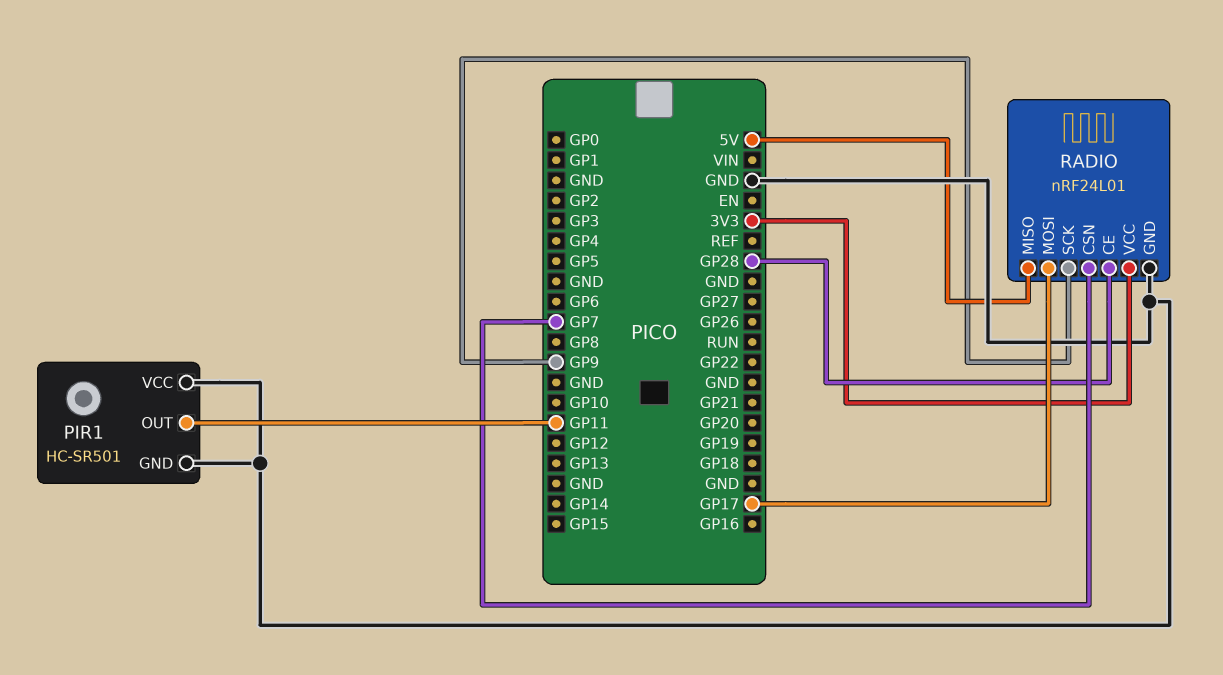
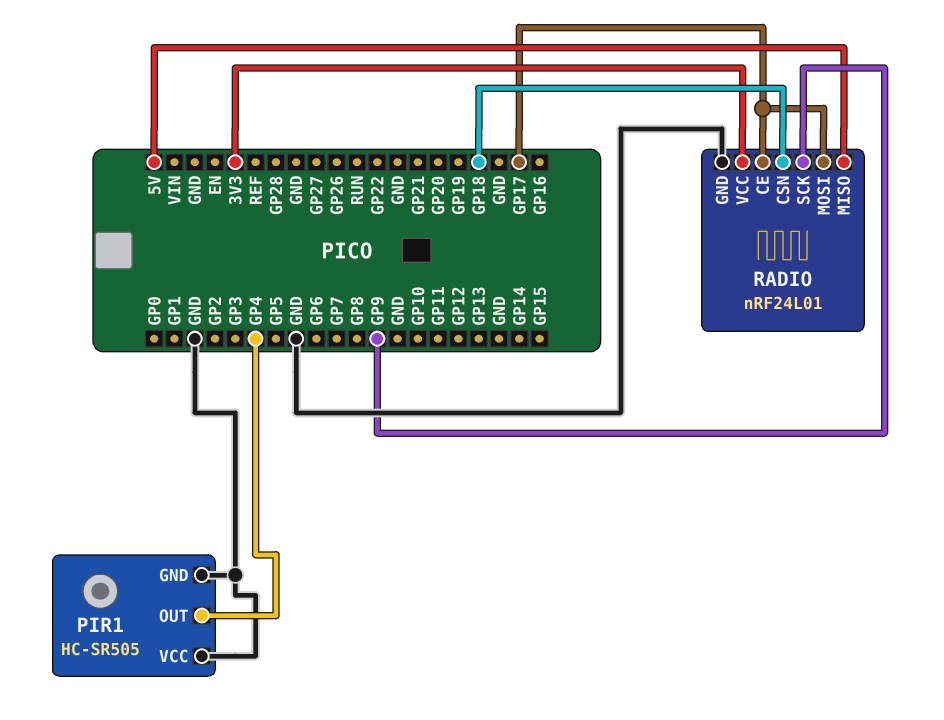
PIR1: HC-SR501 -> HC-SR505
PIR1 pin OUT: GP11 -> GP4
RADIO pin CE: GP28 -> GP17
RADIO pin CSN: GP7 -> GP18

